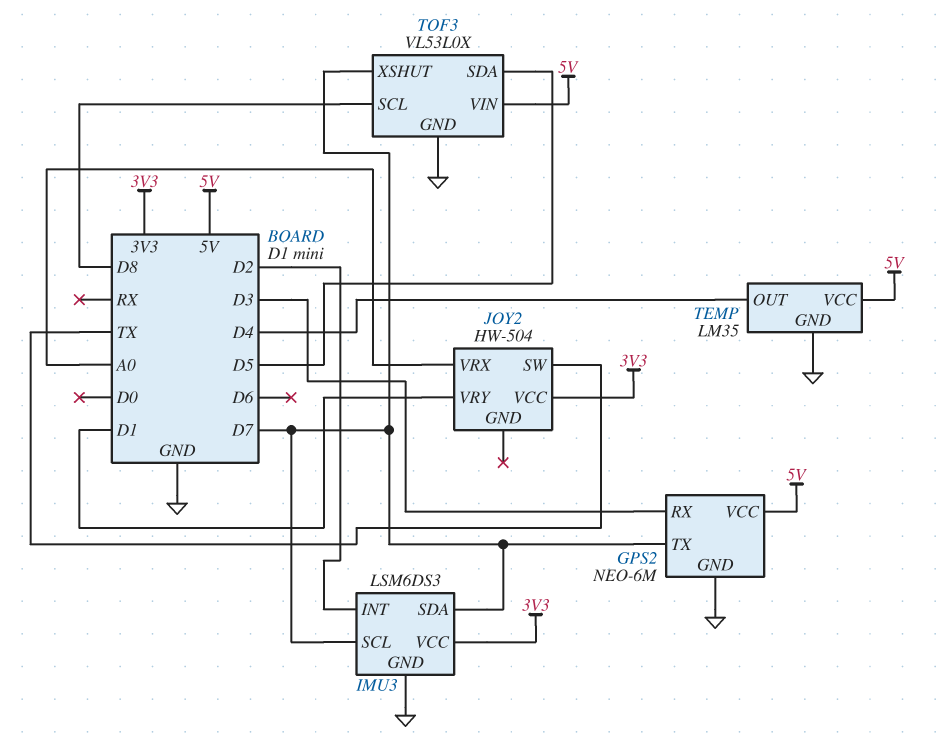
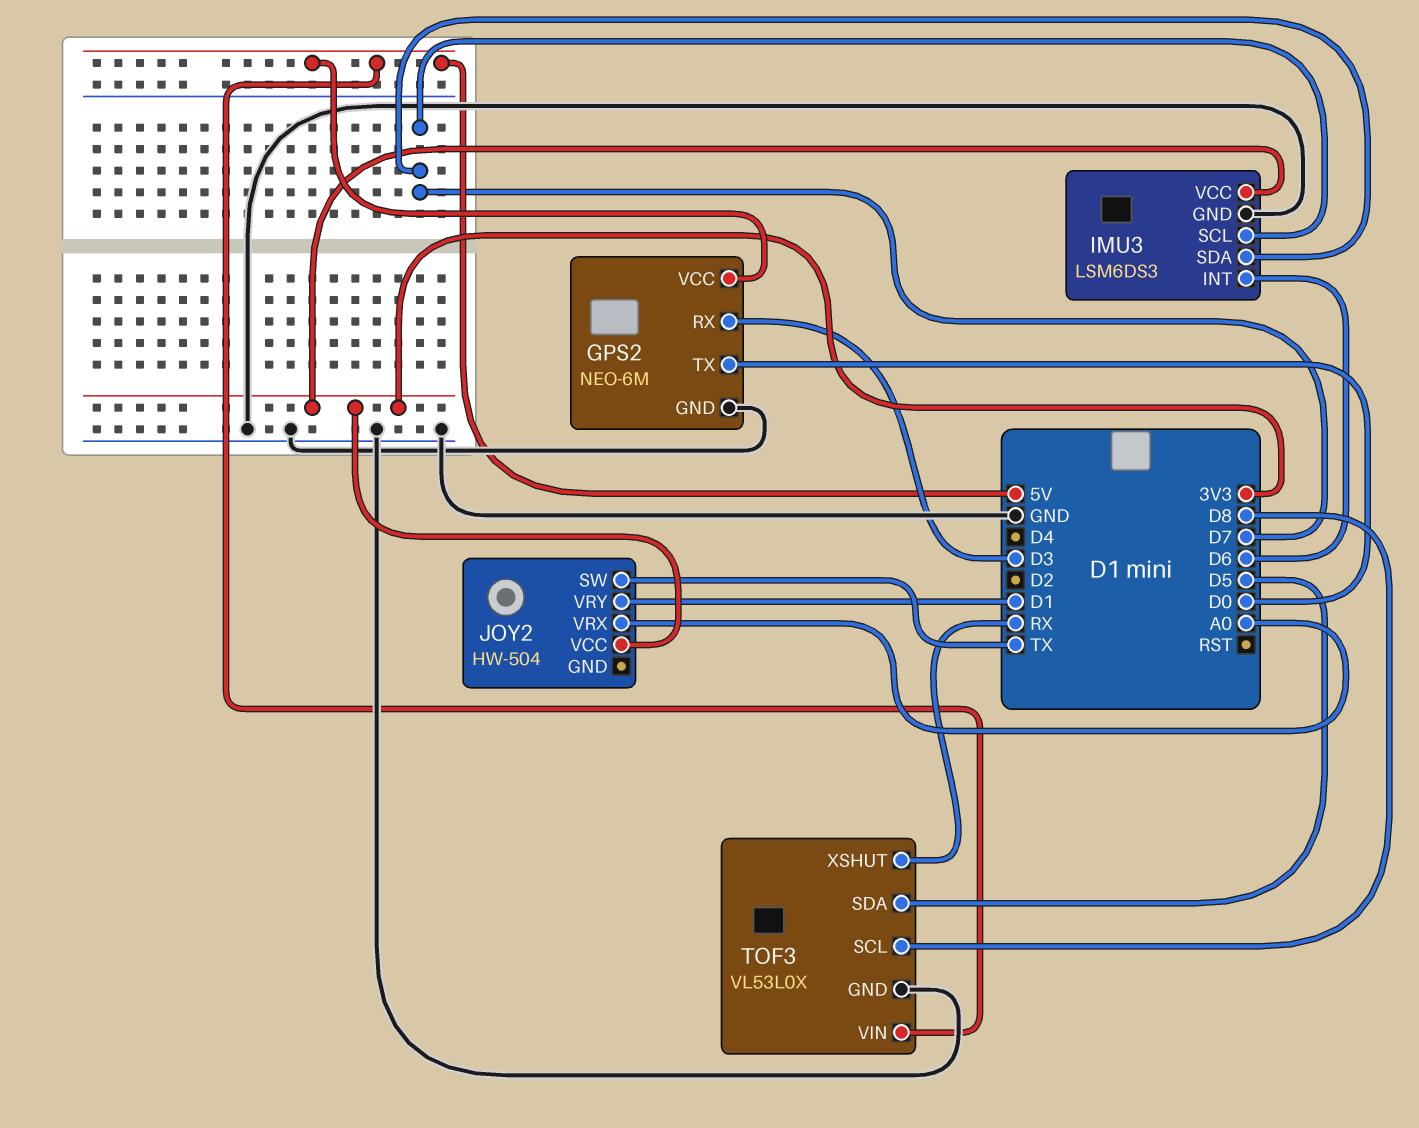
GPS2 pin TX: D7 -> D0
IMU3 pin INT: D2 -> D6
TEMP: LM35 -> none
TEMP pin GND: GND -> none
TEMP pin OUT: D4 -> none
TEMP pin VCC: 5V -> none
TOF3 pin XSHUT: D7 -> RX

